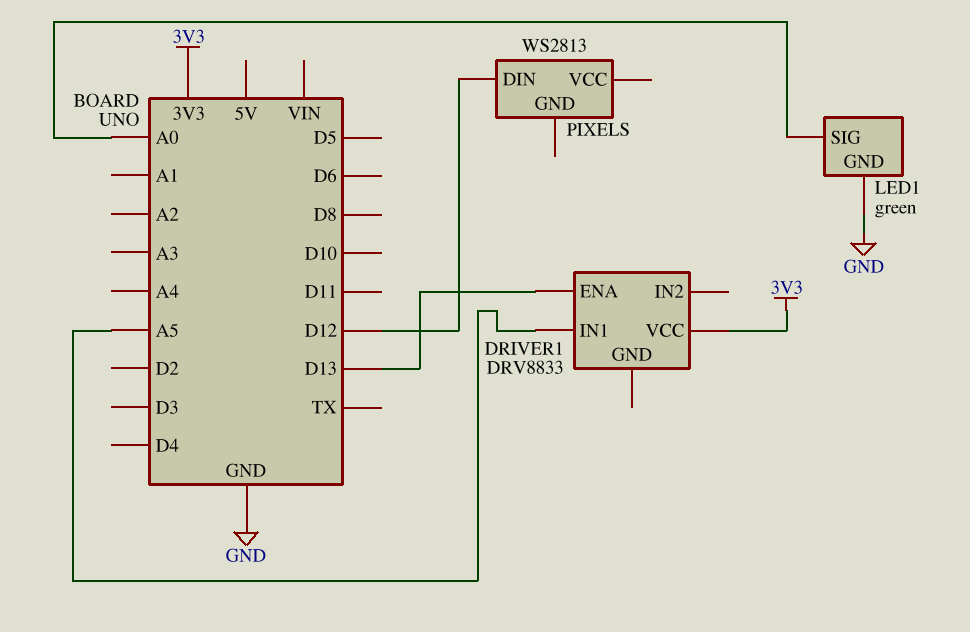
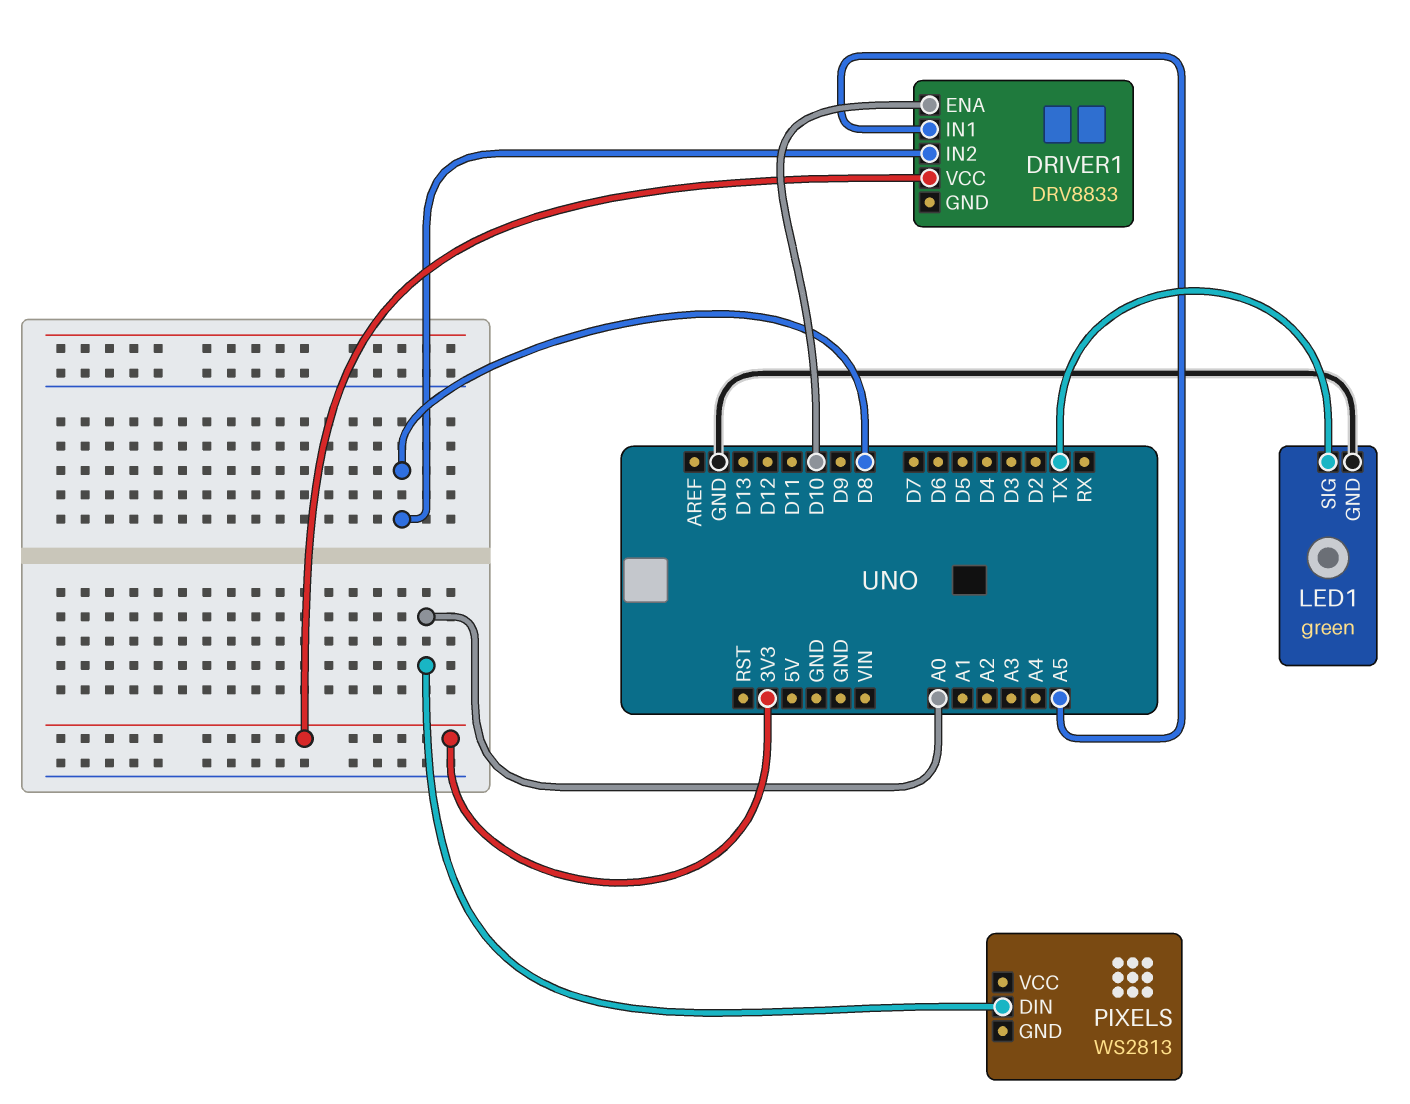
DRIVER1 pin ENA: D13 -> D10
DRIVER1 pin IN2: none -> D8
LED1 pin SIG: A0 -> TX
PIXELS pin DIN: D12 -> A0

